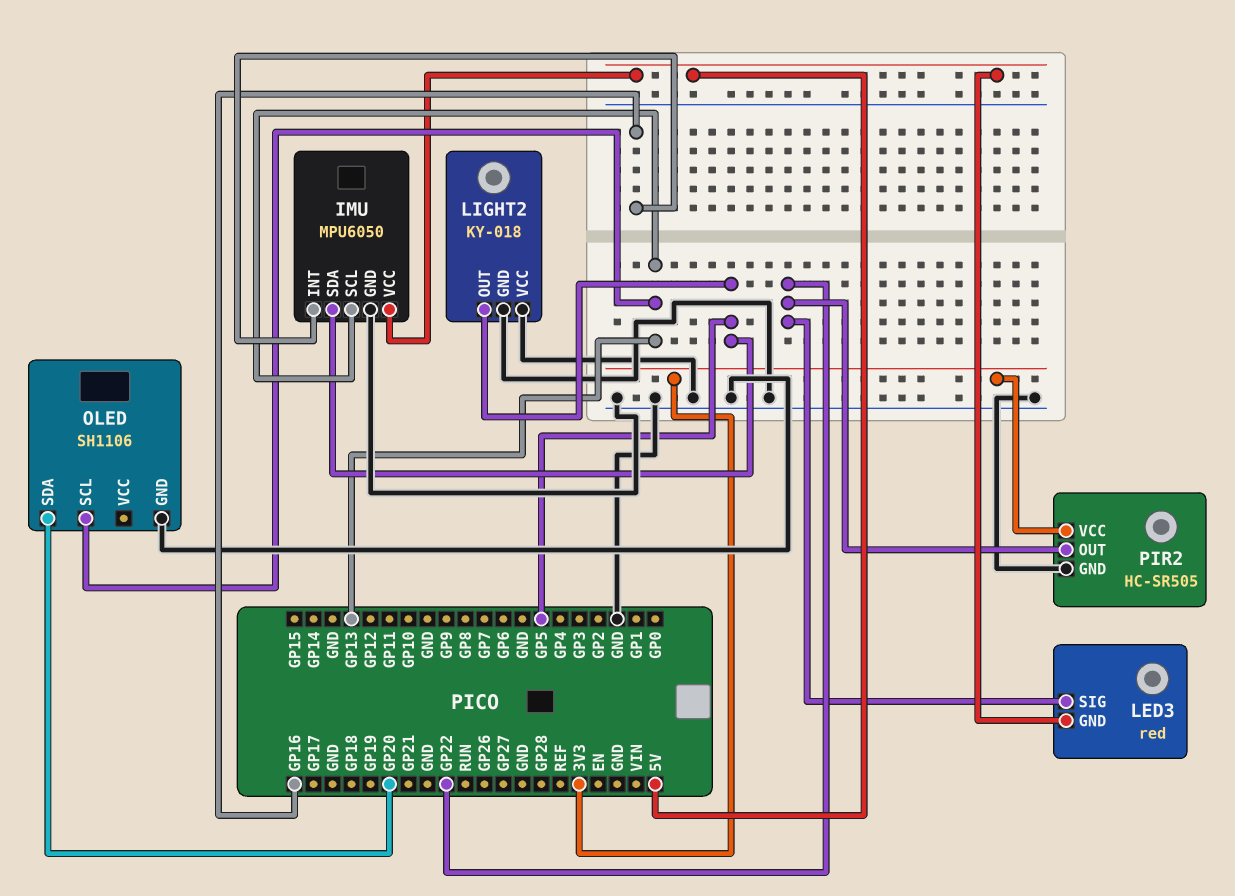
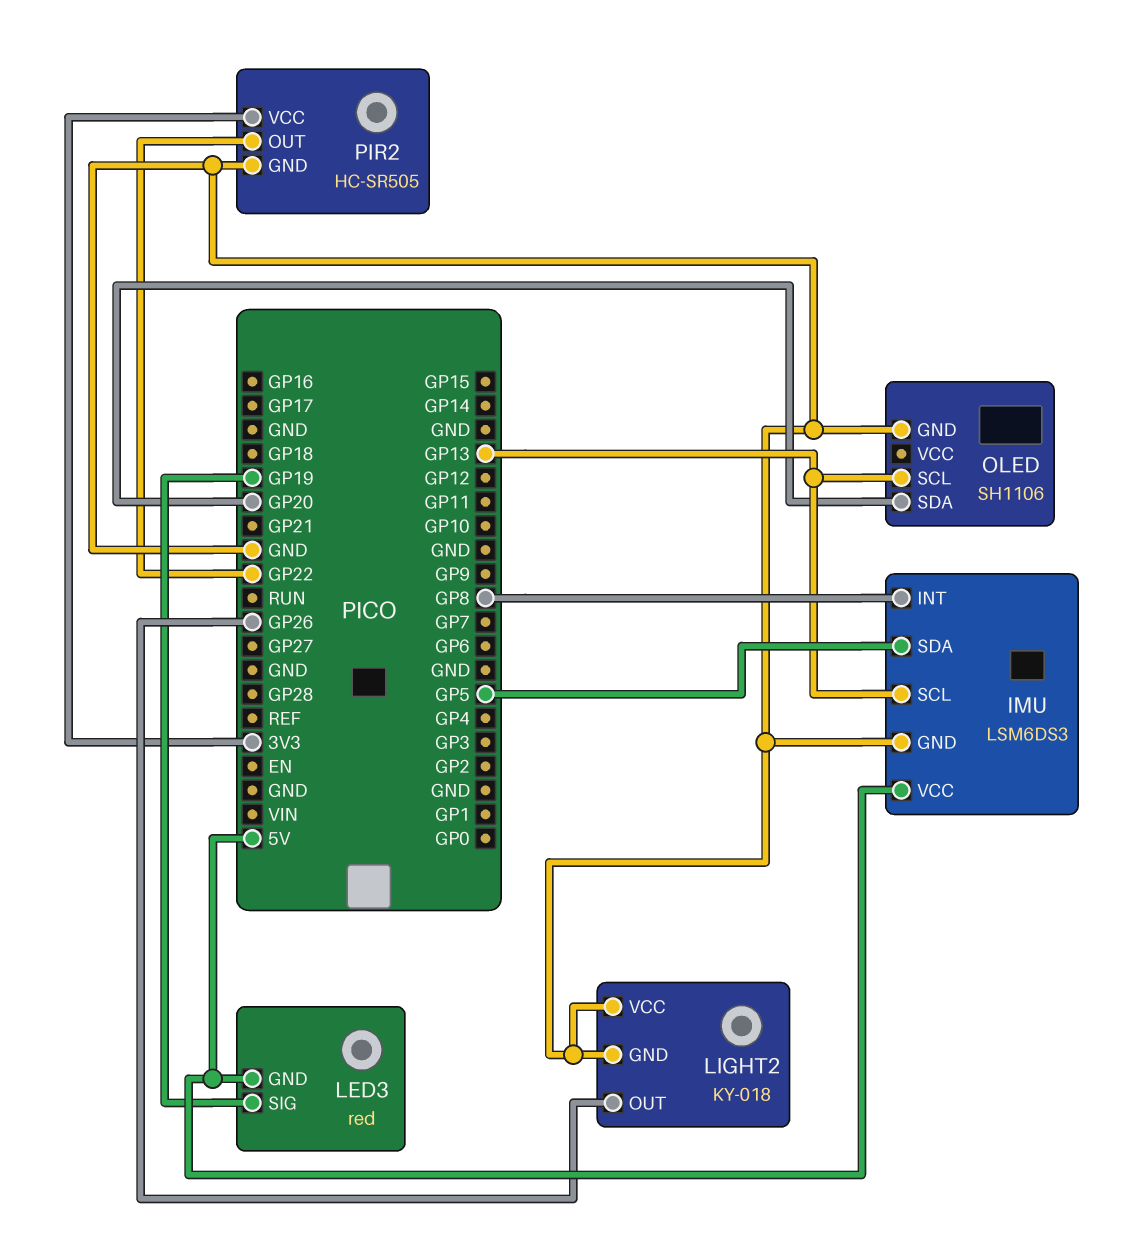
IMU: MPU6050 -> LSM6DS3
IMU pin INT: GP16 -> GP8
LED3 pin SIG: GP22 -> GP19
LIGHT2 pin OUT: GP5 -> GP26

